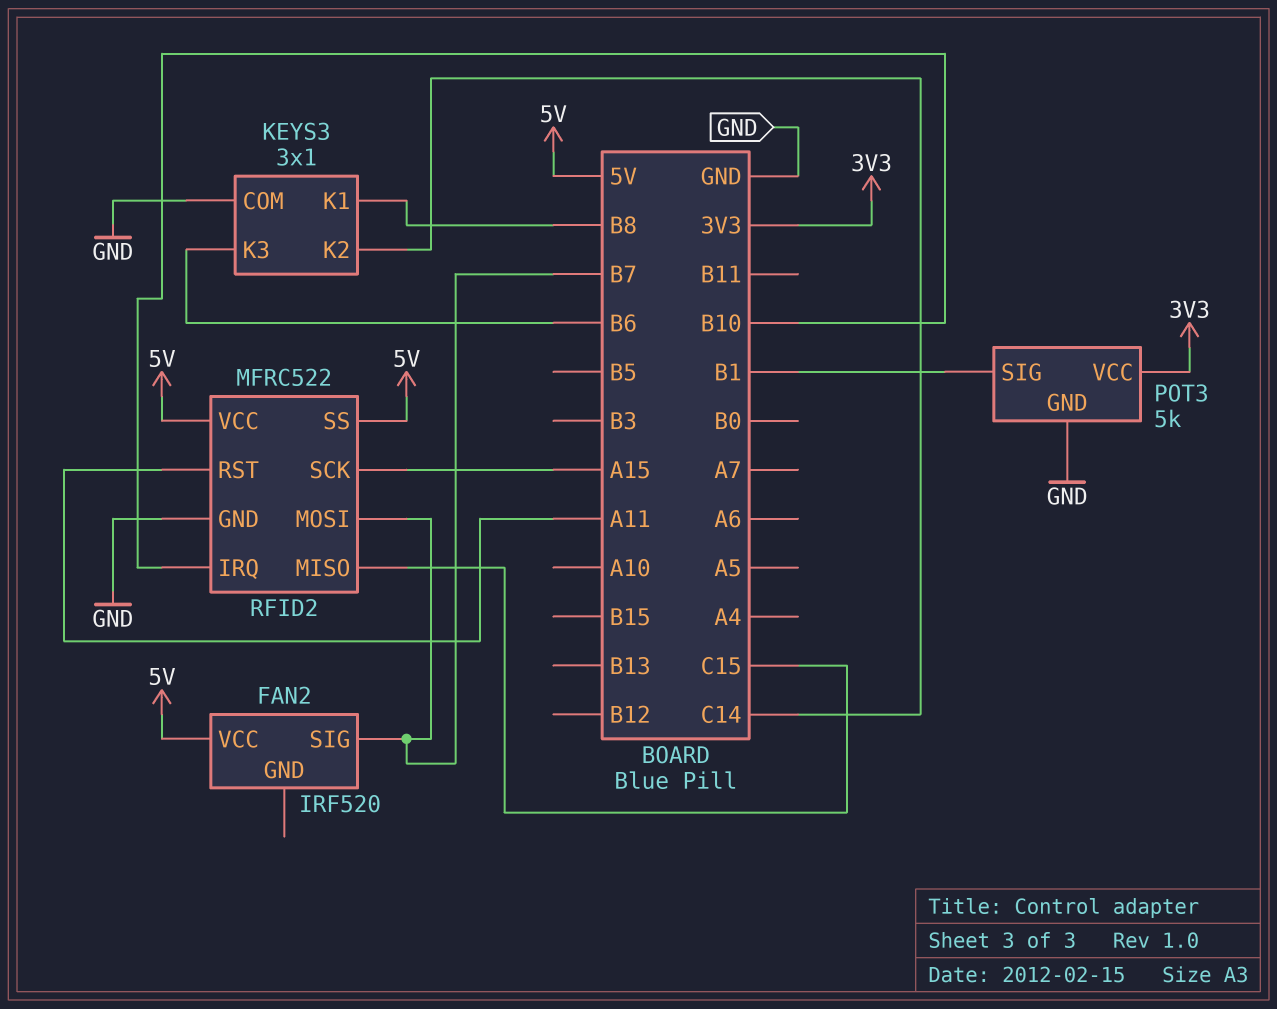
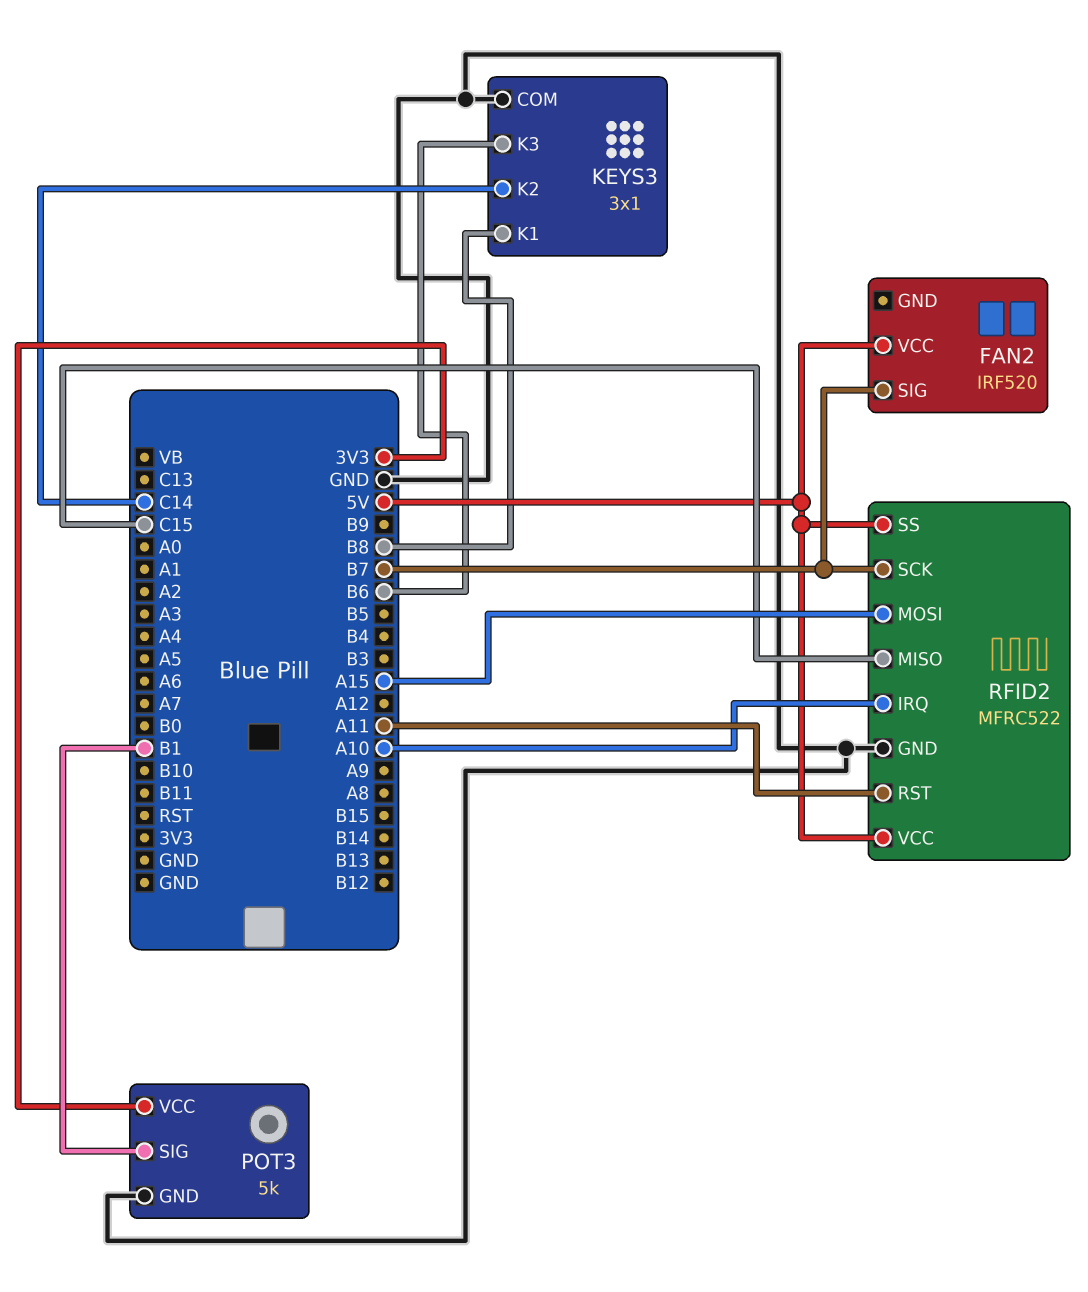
RFID2 pin IRQ: B10 -> A10
RFID2 pin MOSI: B7 -> A15
RFID2 pin SCK: A15 -> B7

